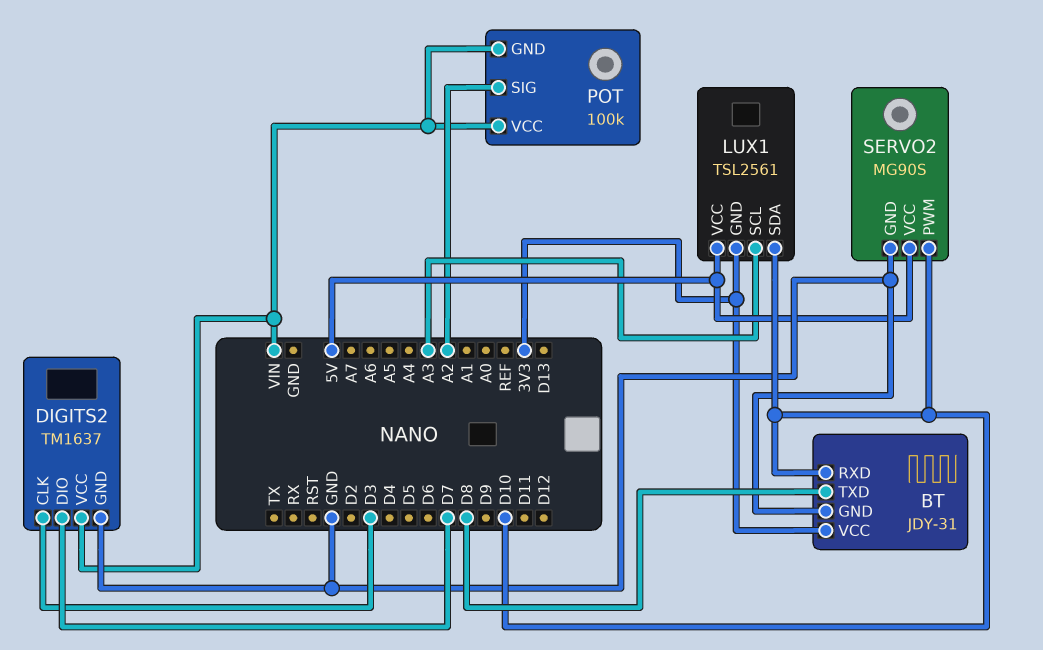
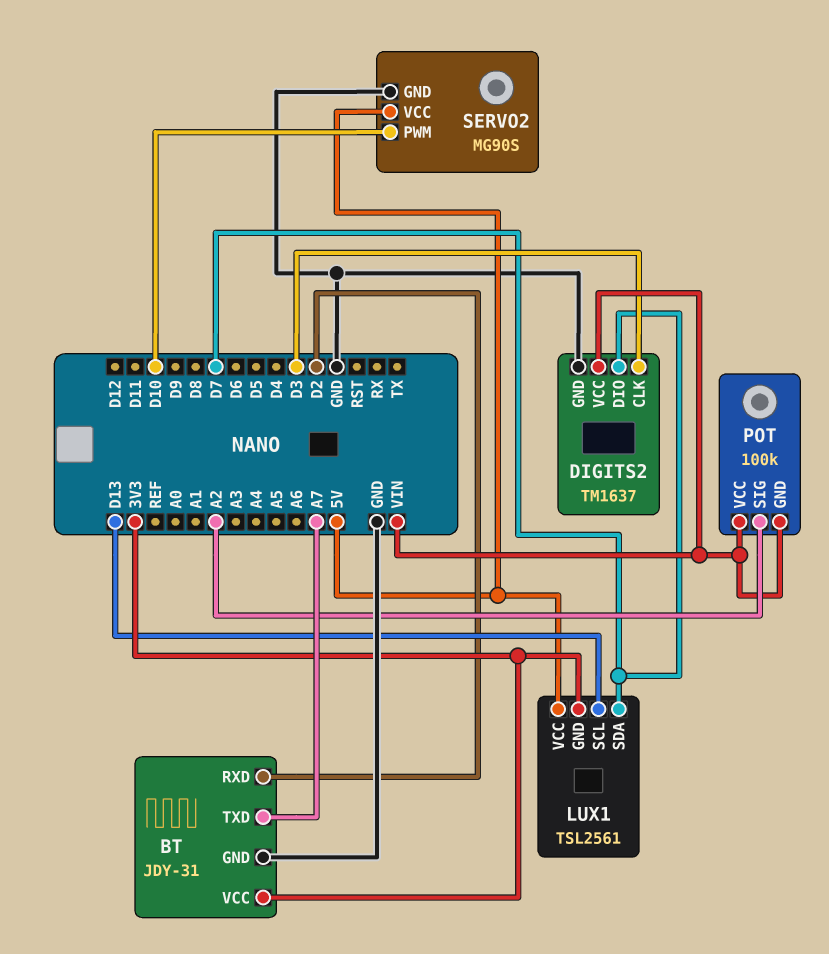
BT pin RXD: D10 -> D2
BT pin TXD: D8 -> A7
LUX1 pin SCL: A3 -> D13
LUX1 pin SDA: D10 -> D7

